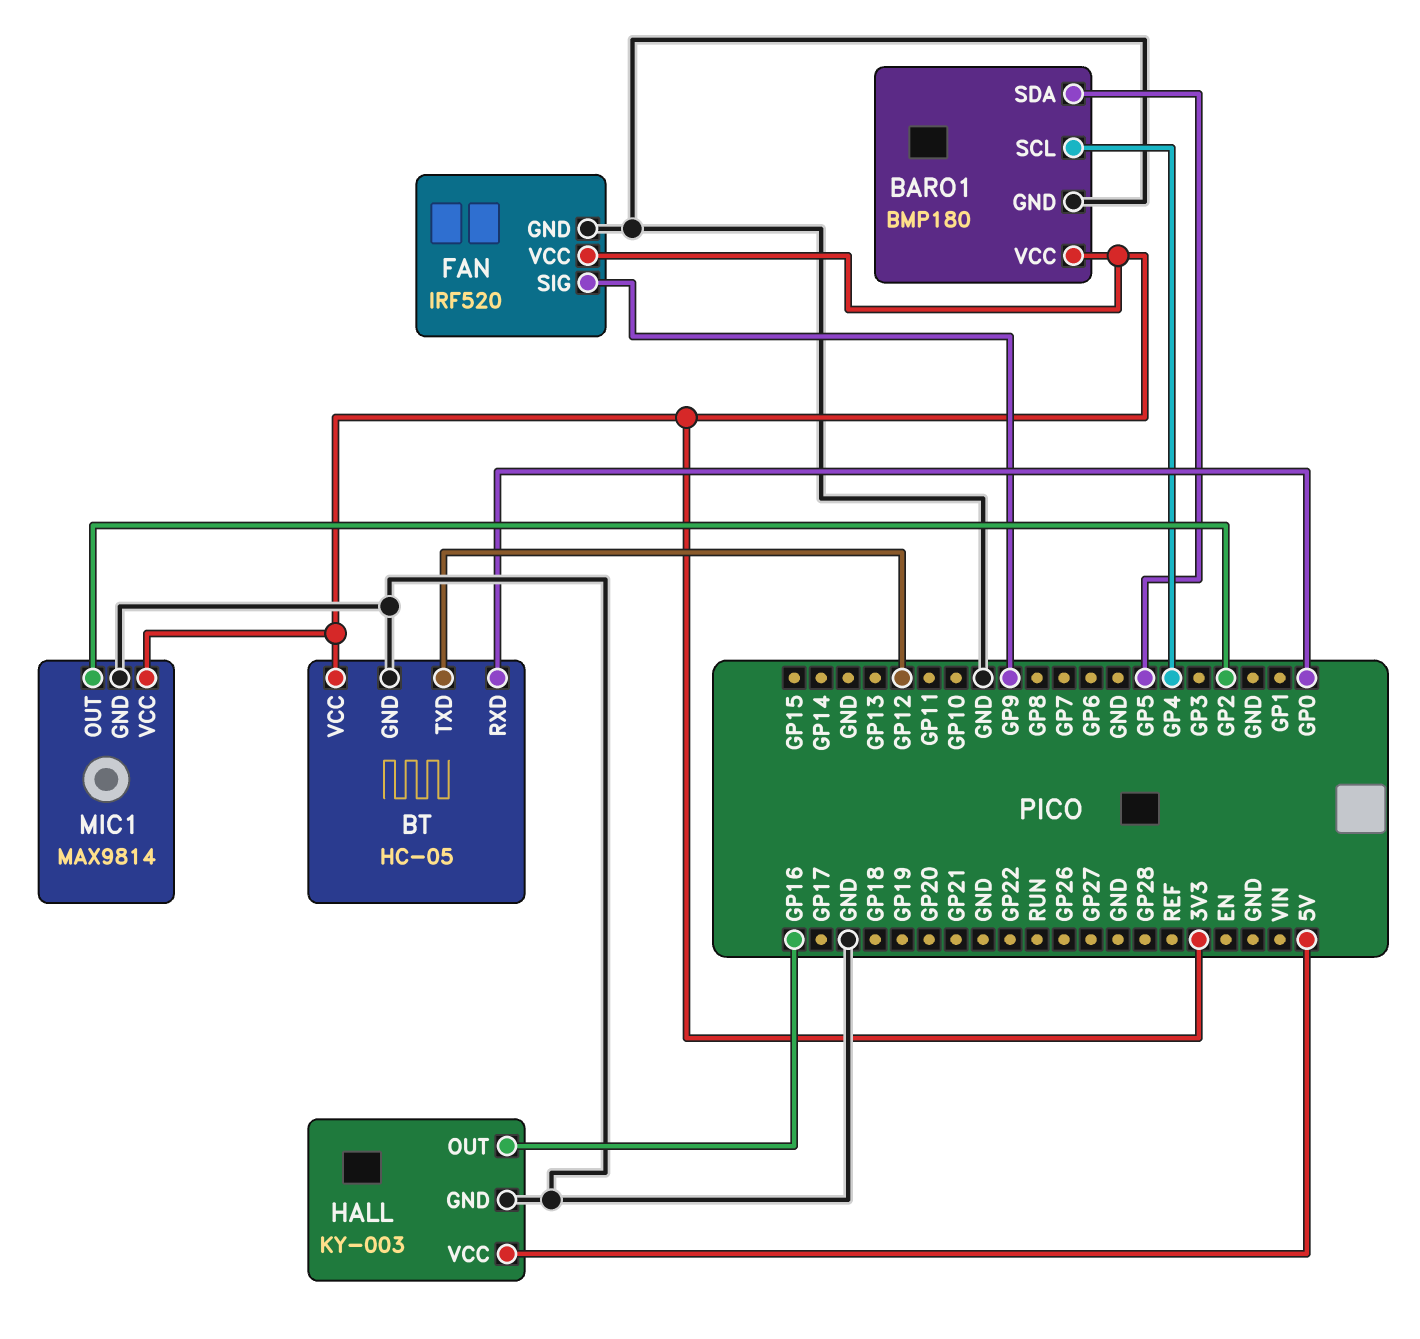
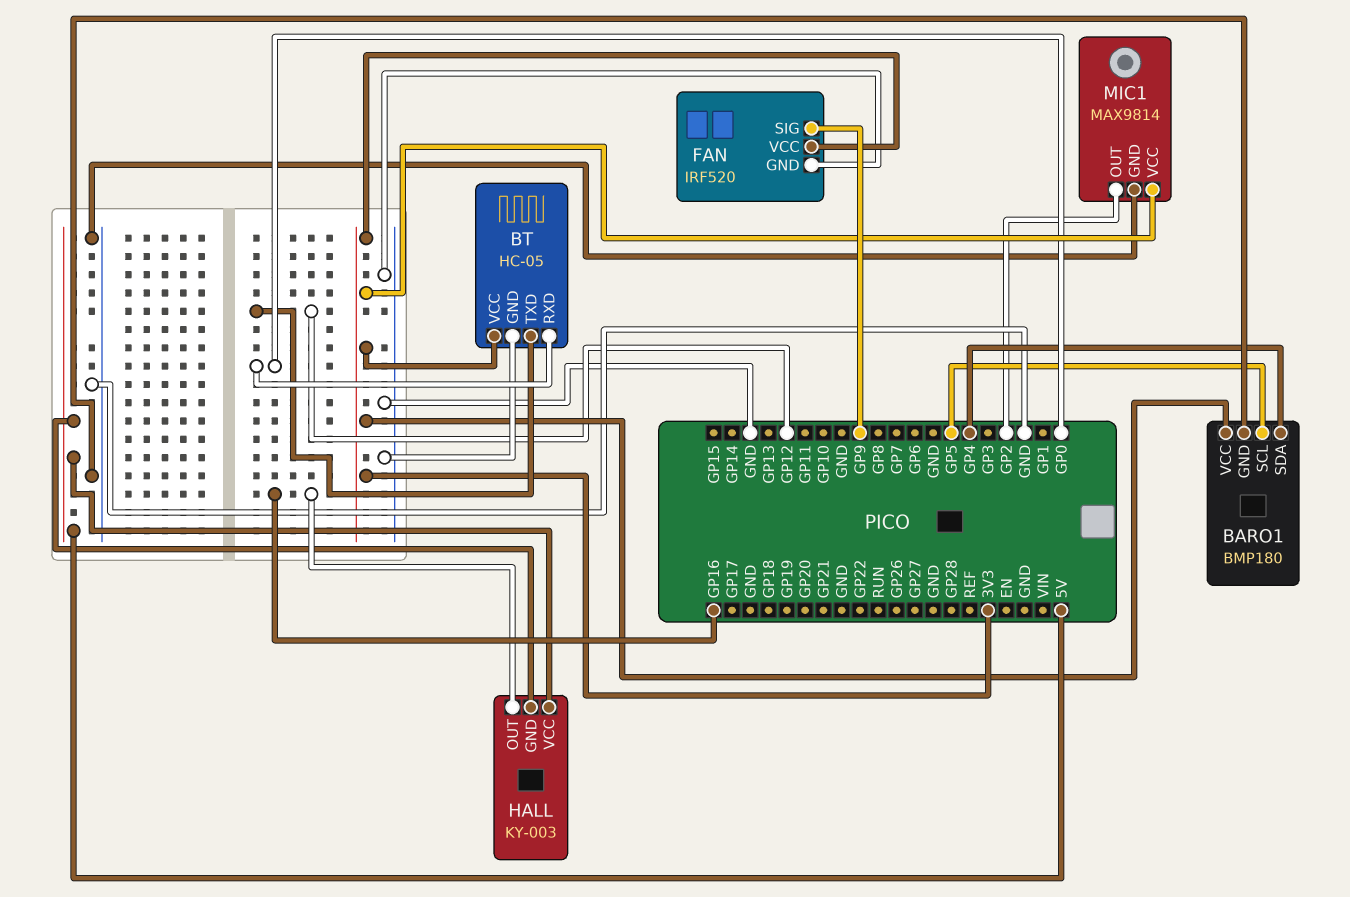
BARO1 pin SCL: GP4 -> GP5
BARO1 pin SDA: GP5 -> GP4
HALL pin GND: GND -> 5V

